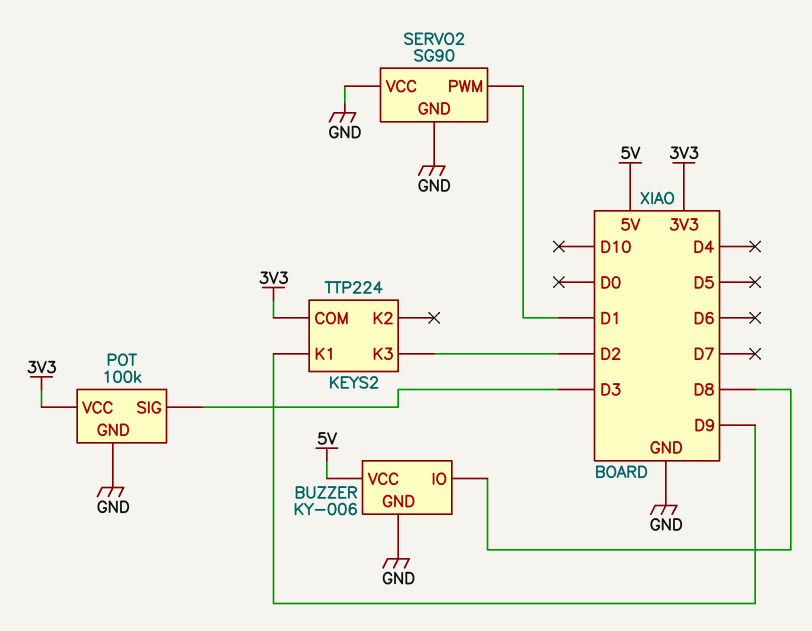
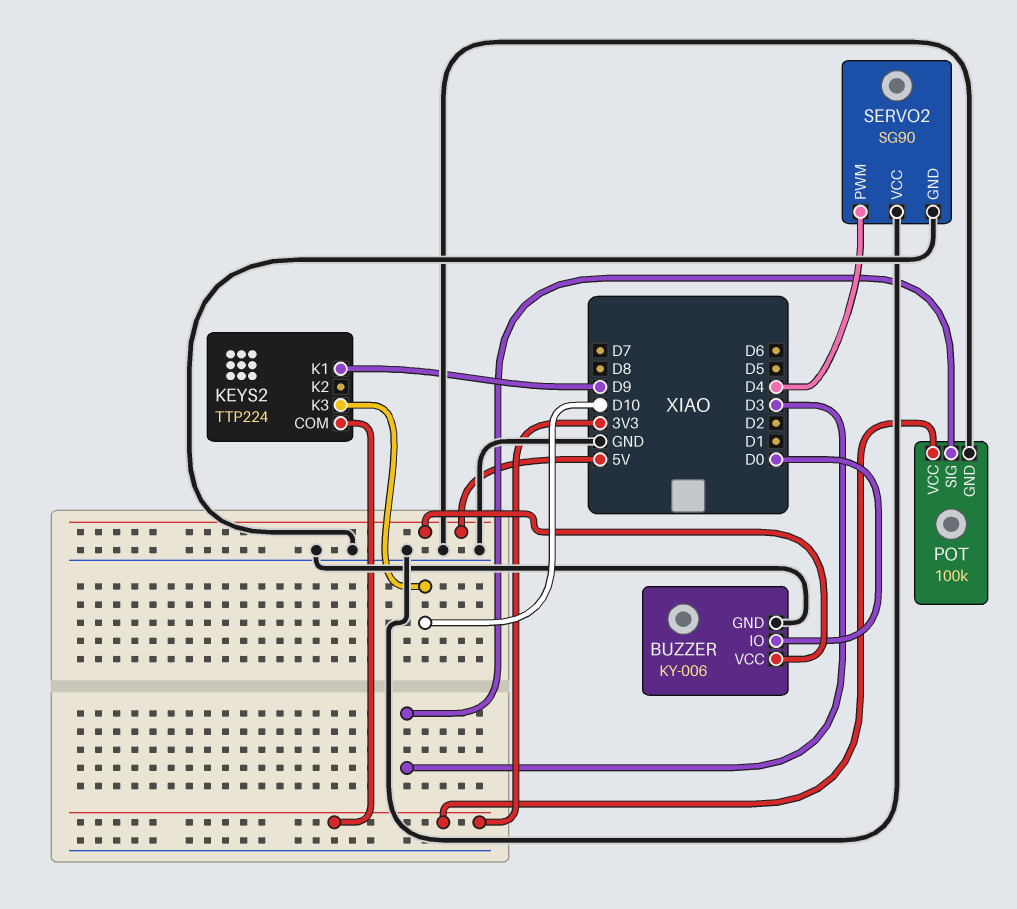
BUZZER pin IO: D8 -> D0
KEYS2 pin K3: D2 -> D10
SERVO2 pin PWM: D1 -> D4

